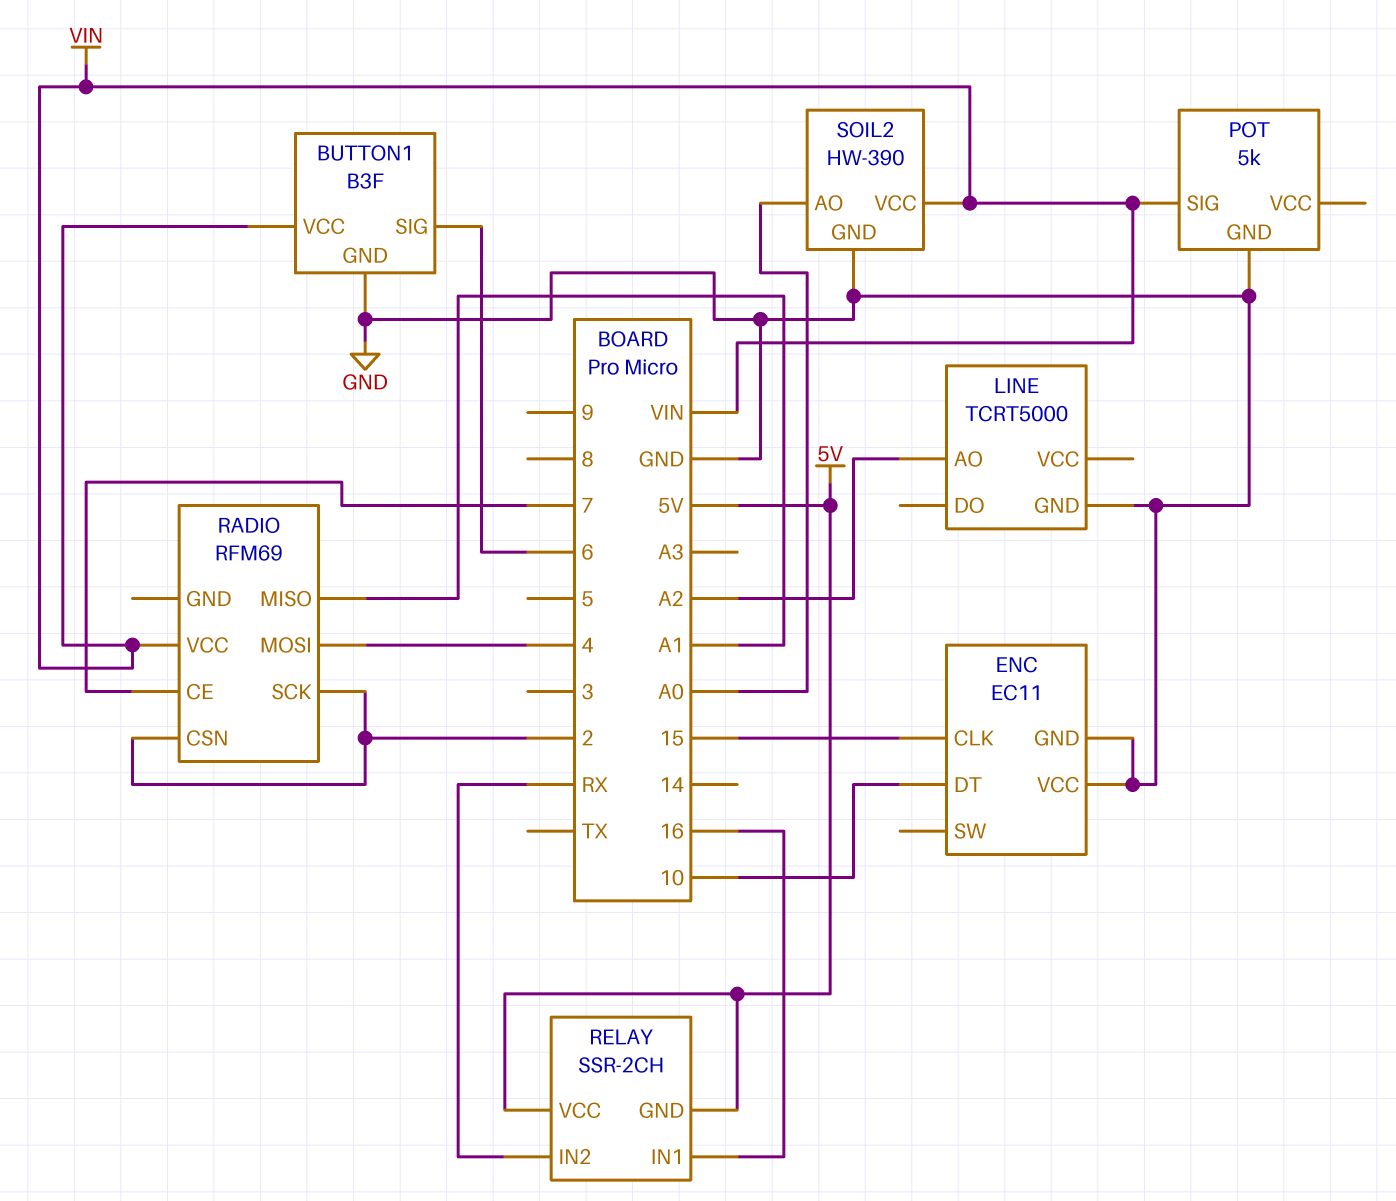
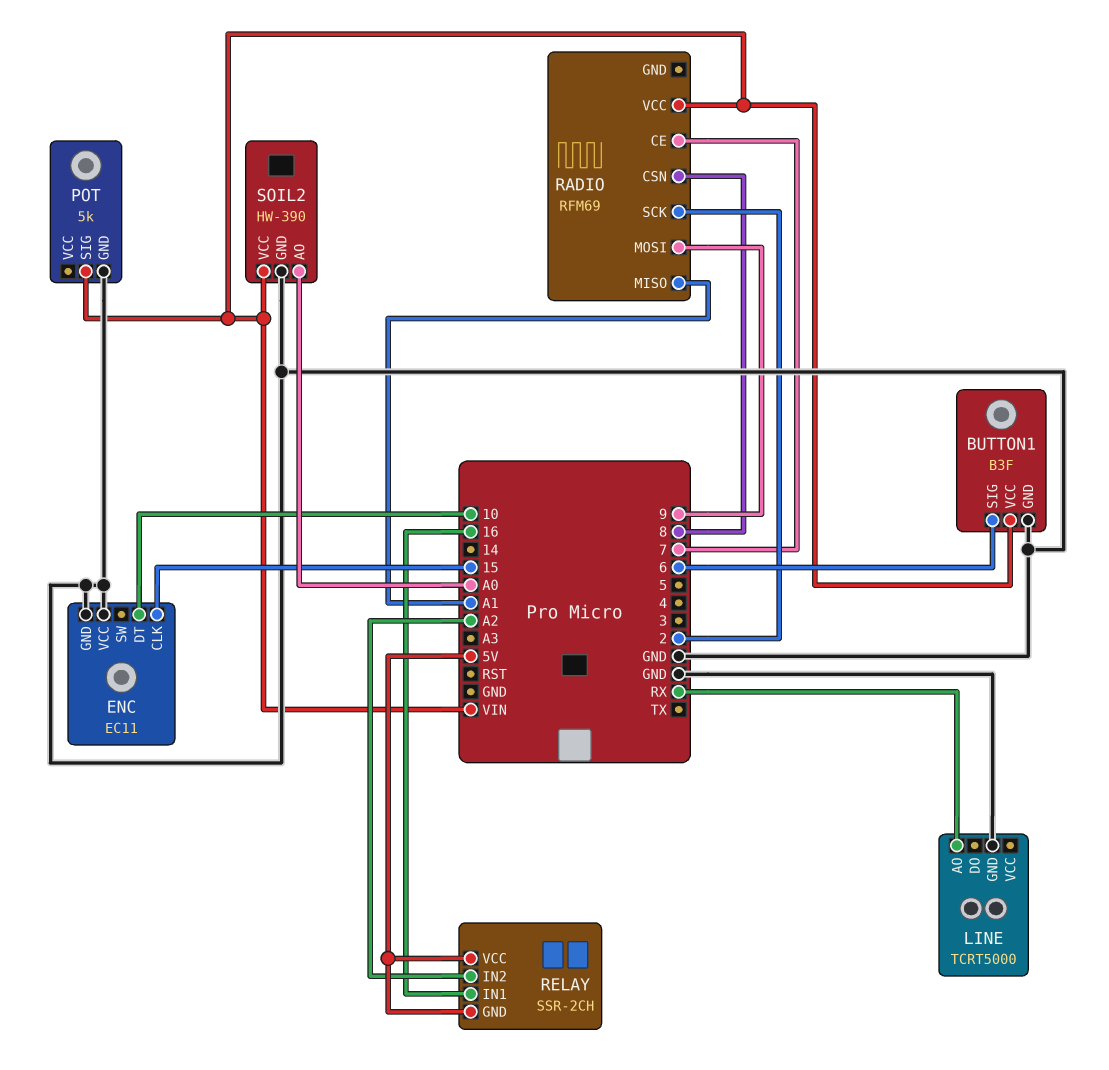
LINE pin AO: A2 -> RX
RADIO pin CSN: 2 -> 8
RADIO pin MOSI: 4 -> 9
RELAY pin IN2: RX -> A2

